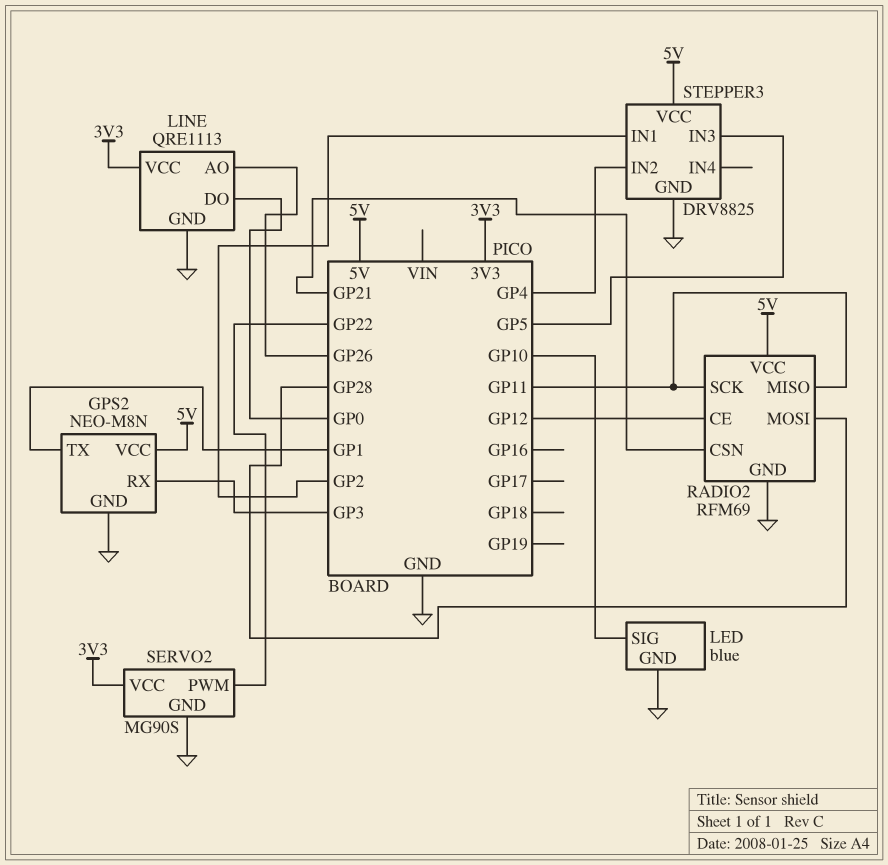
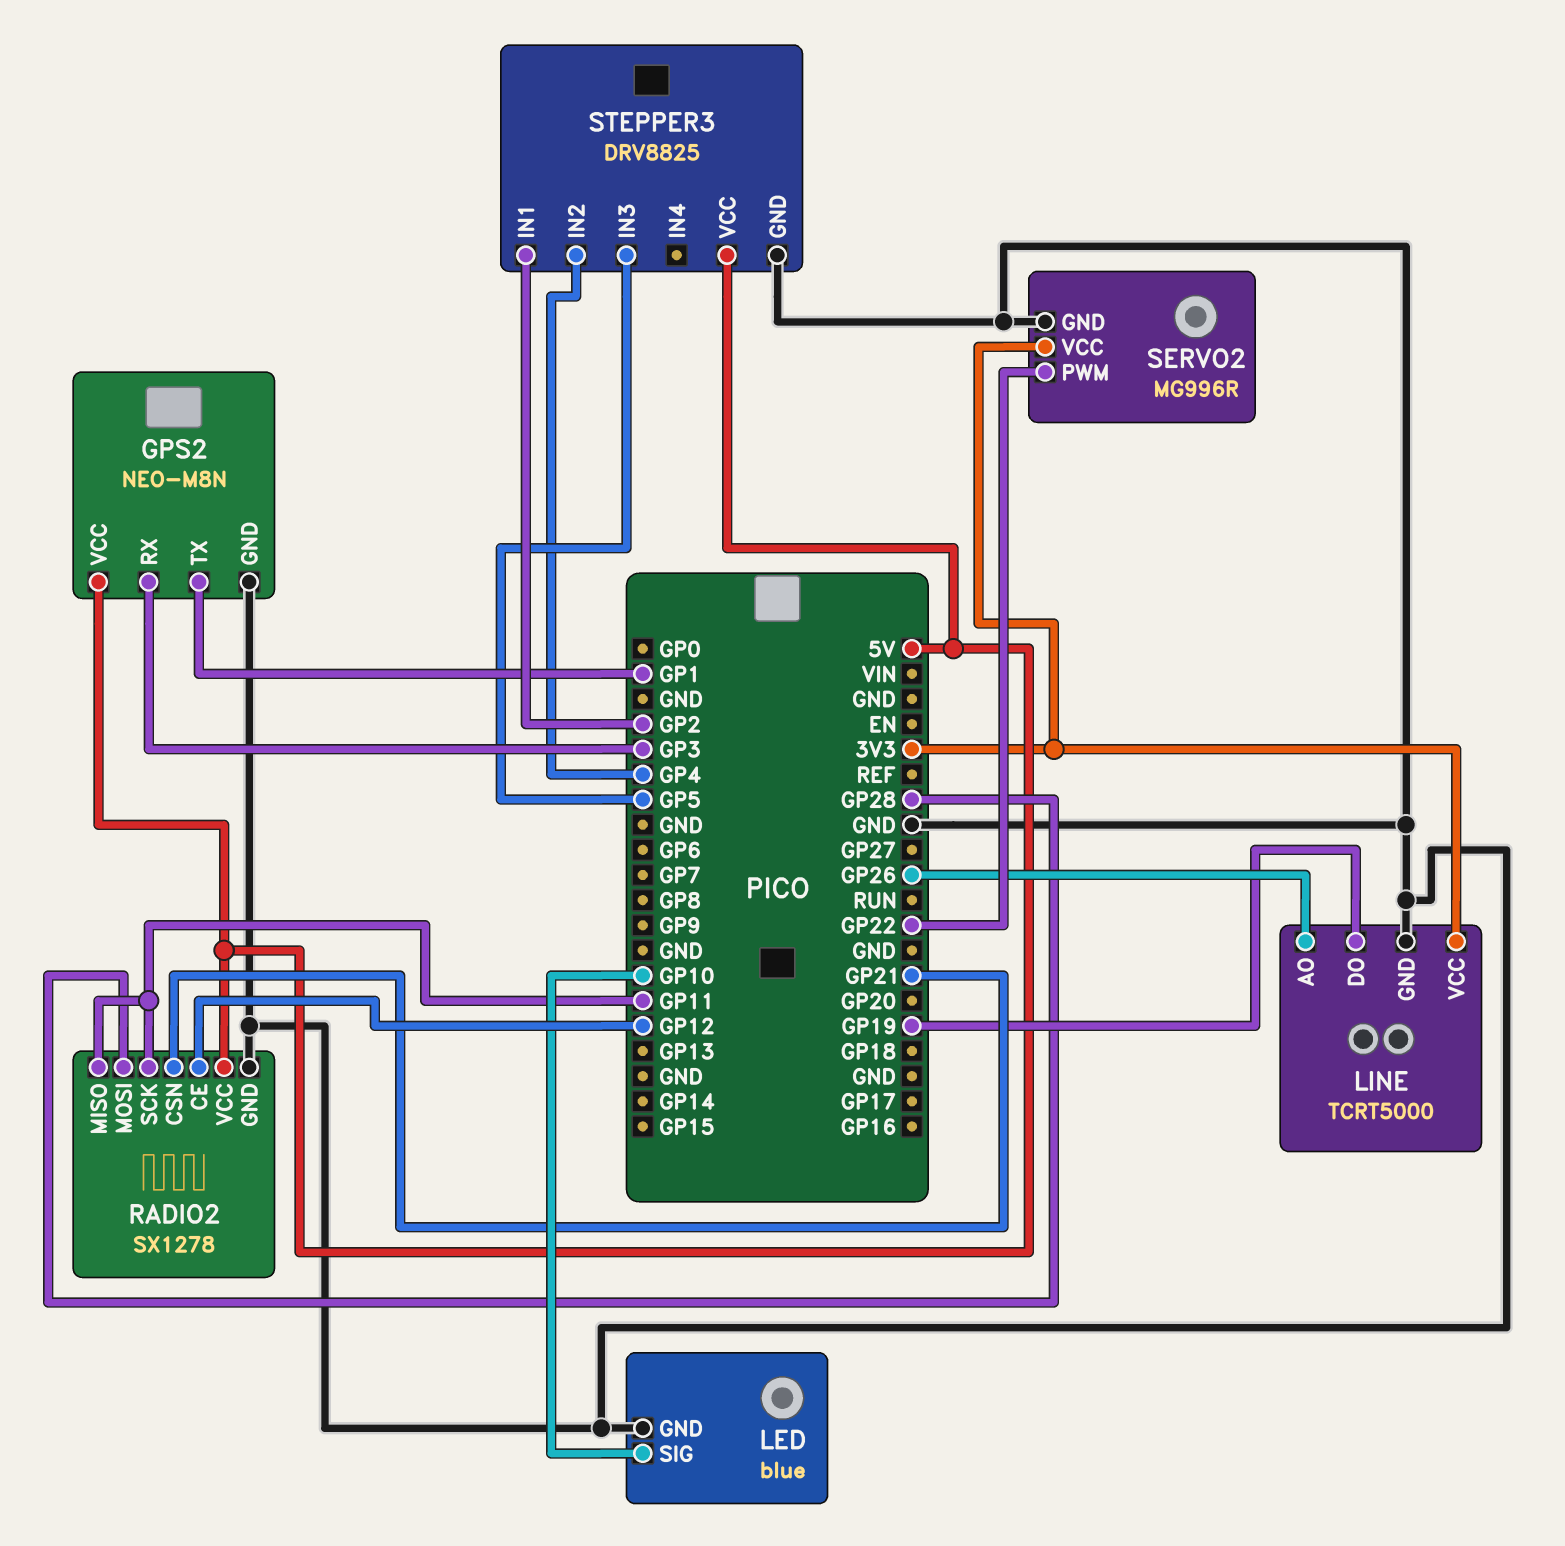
LINE: QRE1113 -> TCRT5000
LINE pin DO: GP0 -> GP19
RADIO2: RFM69 -> SX1278
SERVO2: MG90S -> MG996R

